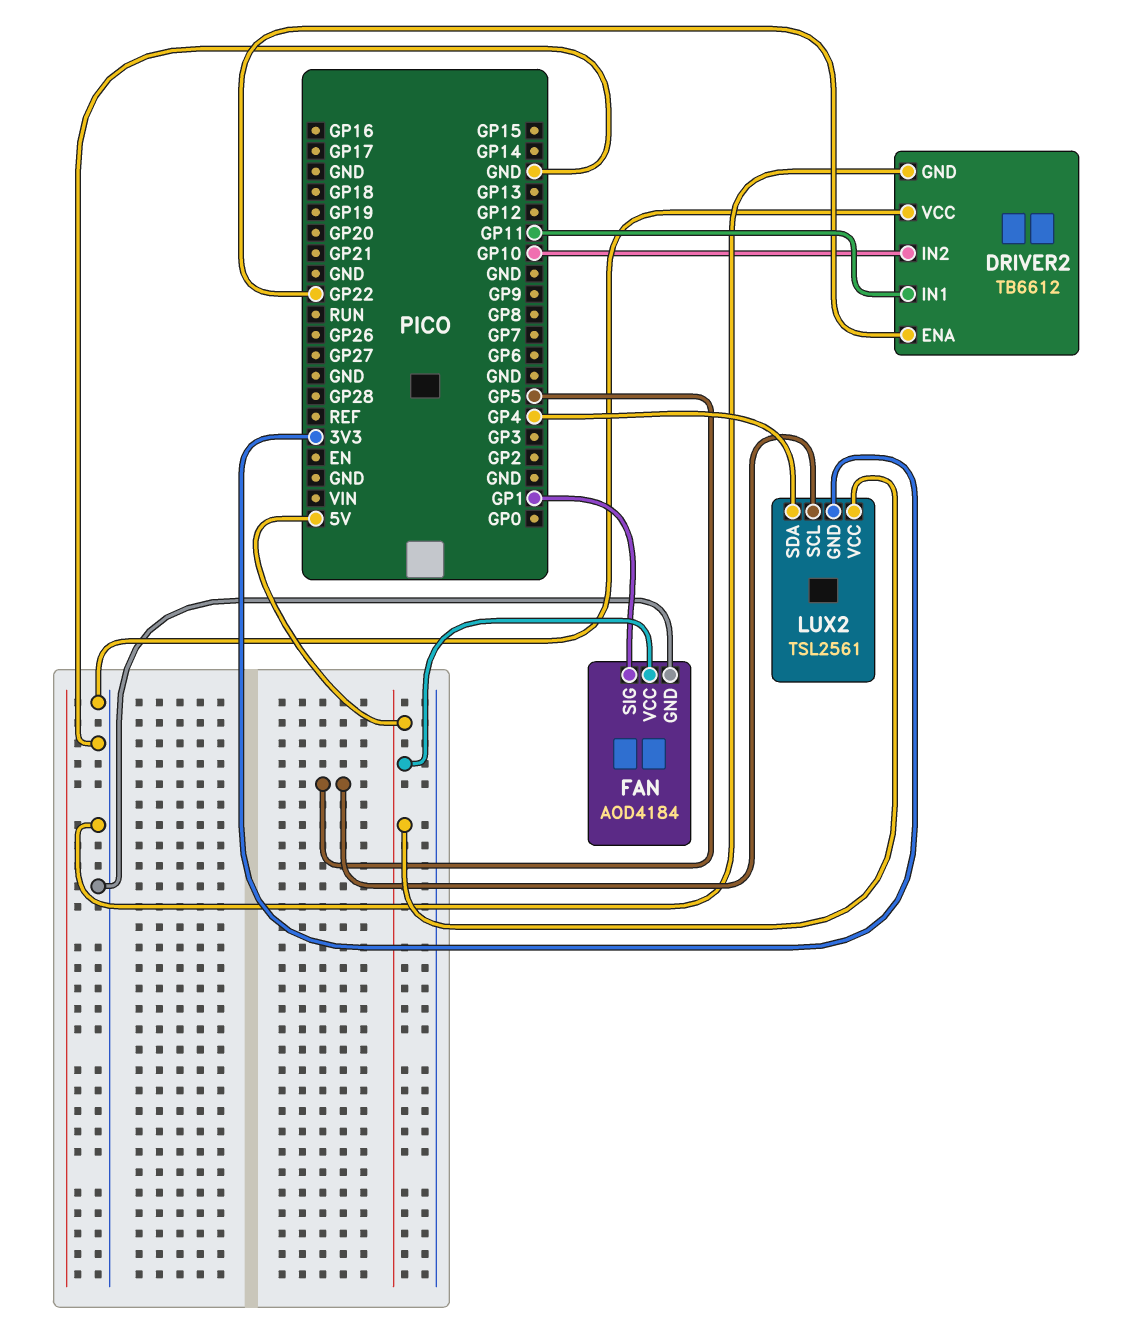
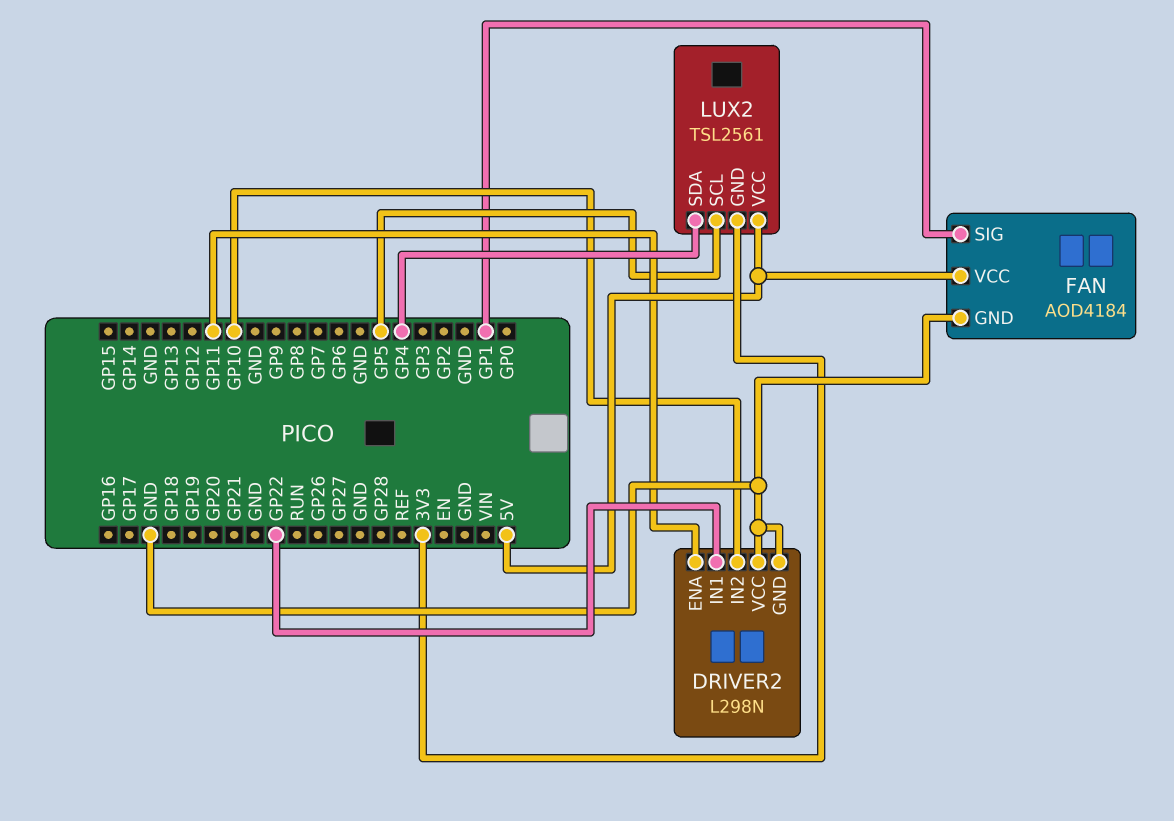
DRIVER2: TB6612 -> L298N
DRIVER2 pin ENA: GP22 -> GP11
DRIVER2 pin IN1: GP11 -> GP22

